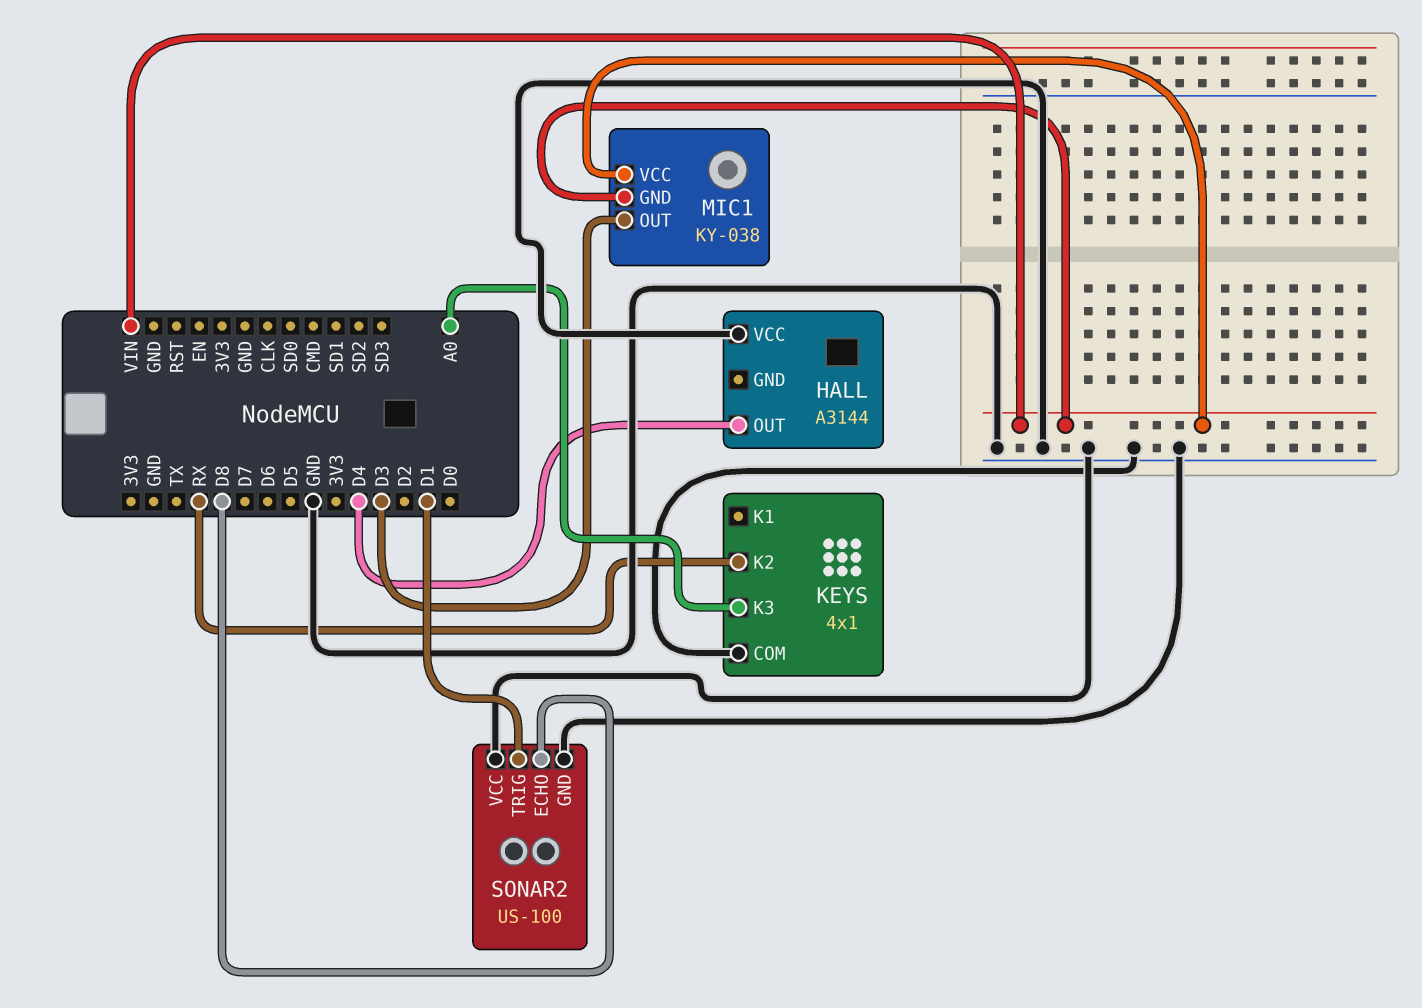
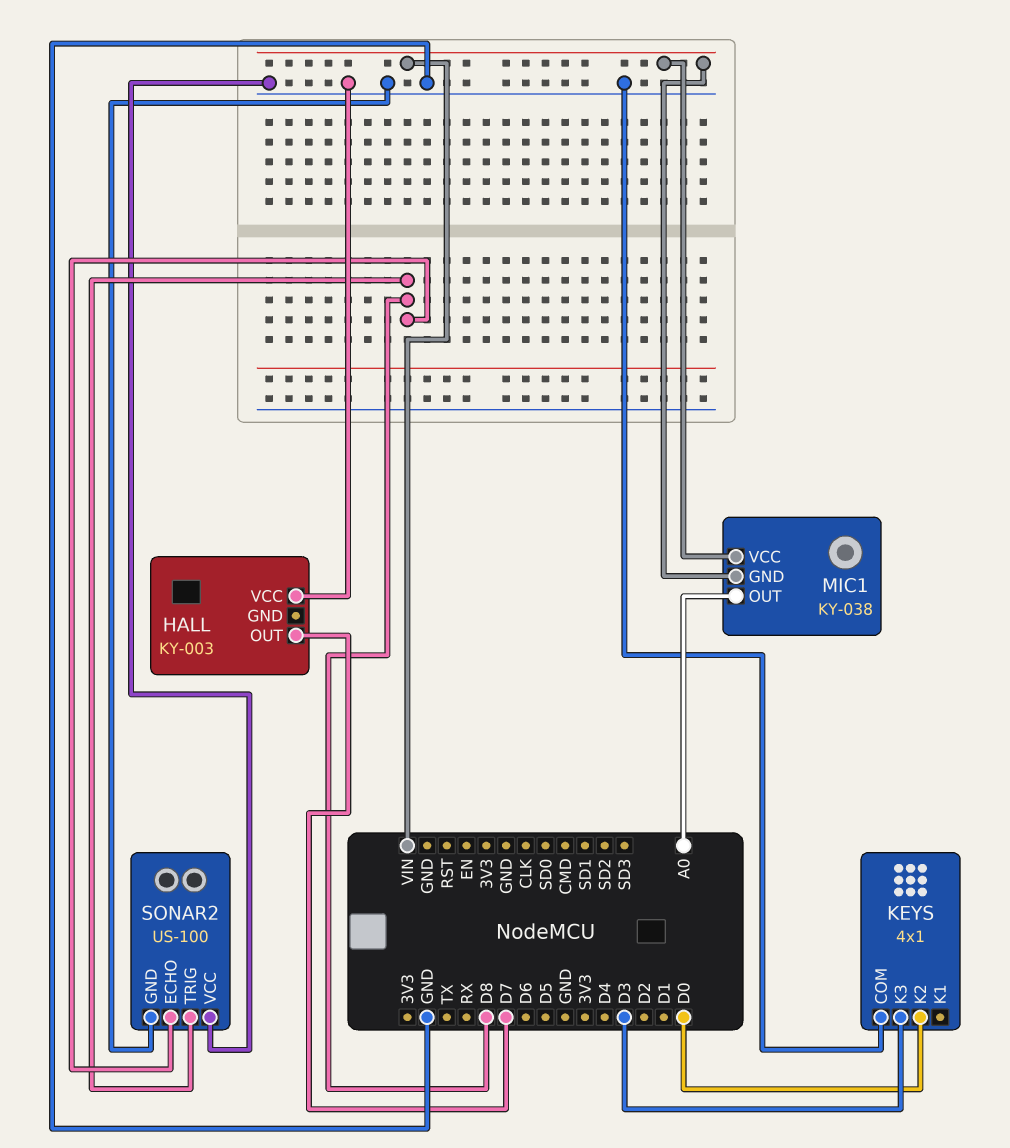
HALL: A3144 -> KY-003
HALL pin OUT: D4 -> D7
KEYS pin K2: RX -> D0
KEYS pin K3: A0 -> D3
MIC1 pin OUT: D3 -> A0
SONAR2 pin TRIG: D1 -> D8

